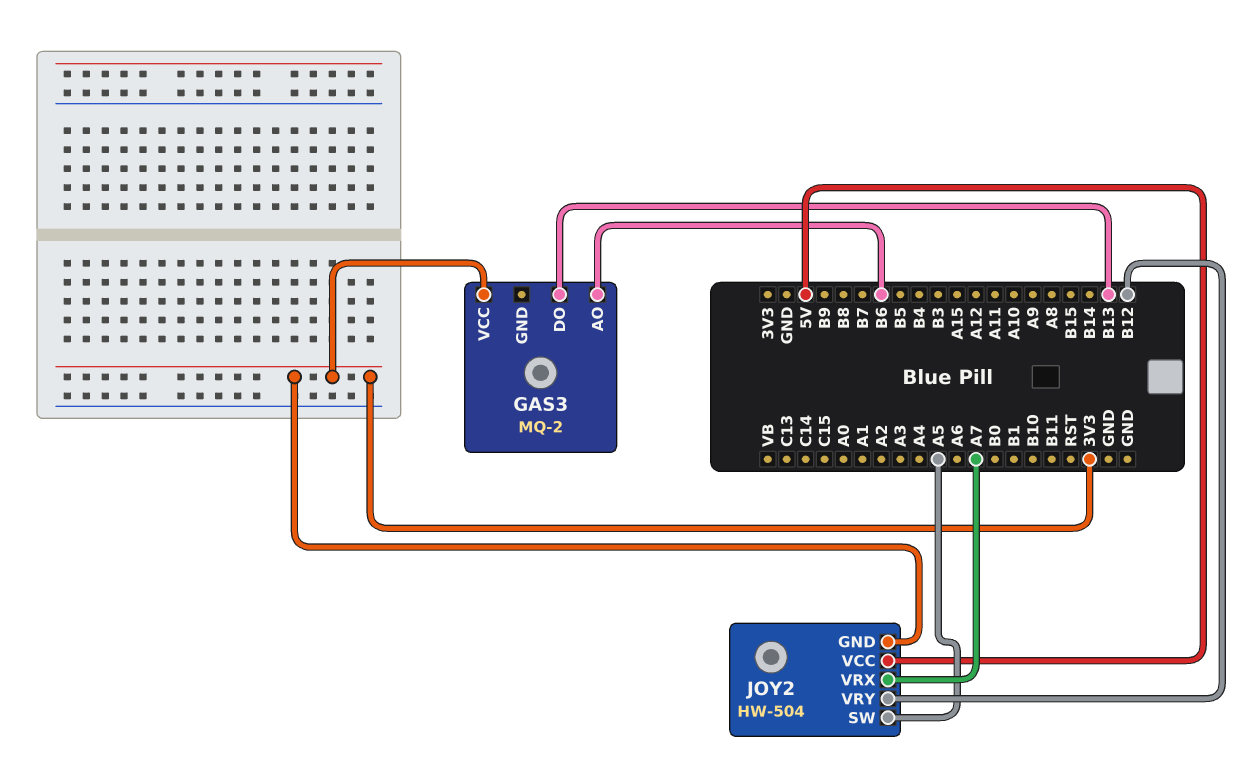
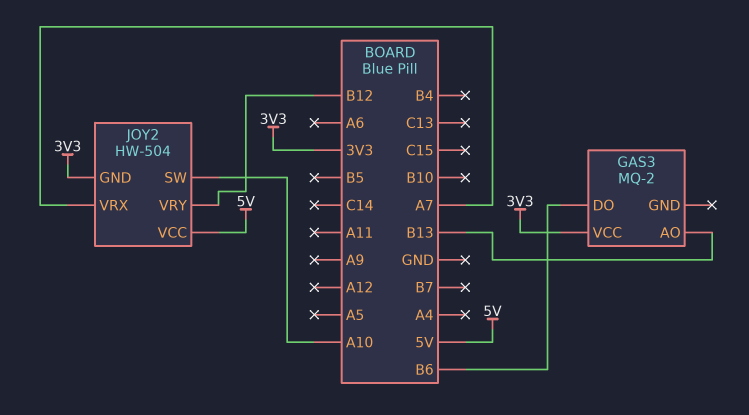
GAS3 pin AO: B6 -> B13
GAS3 pin DO: B13 -> B6
JOY2 pin SW: A5 -> A10

